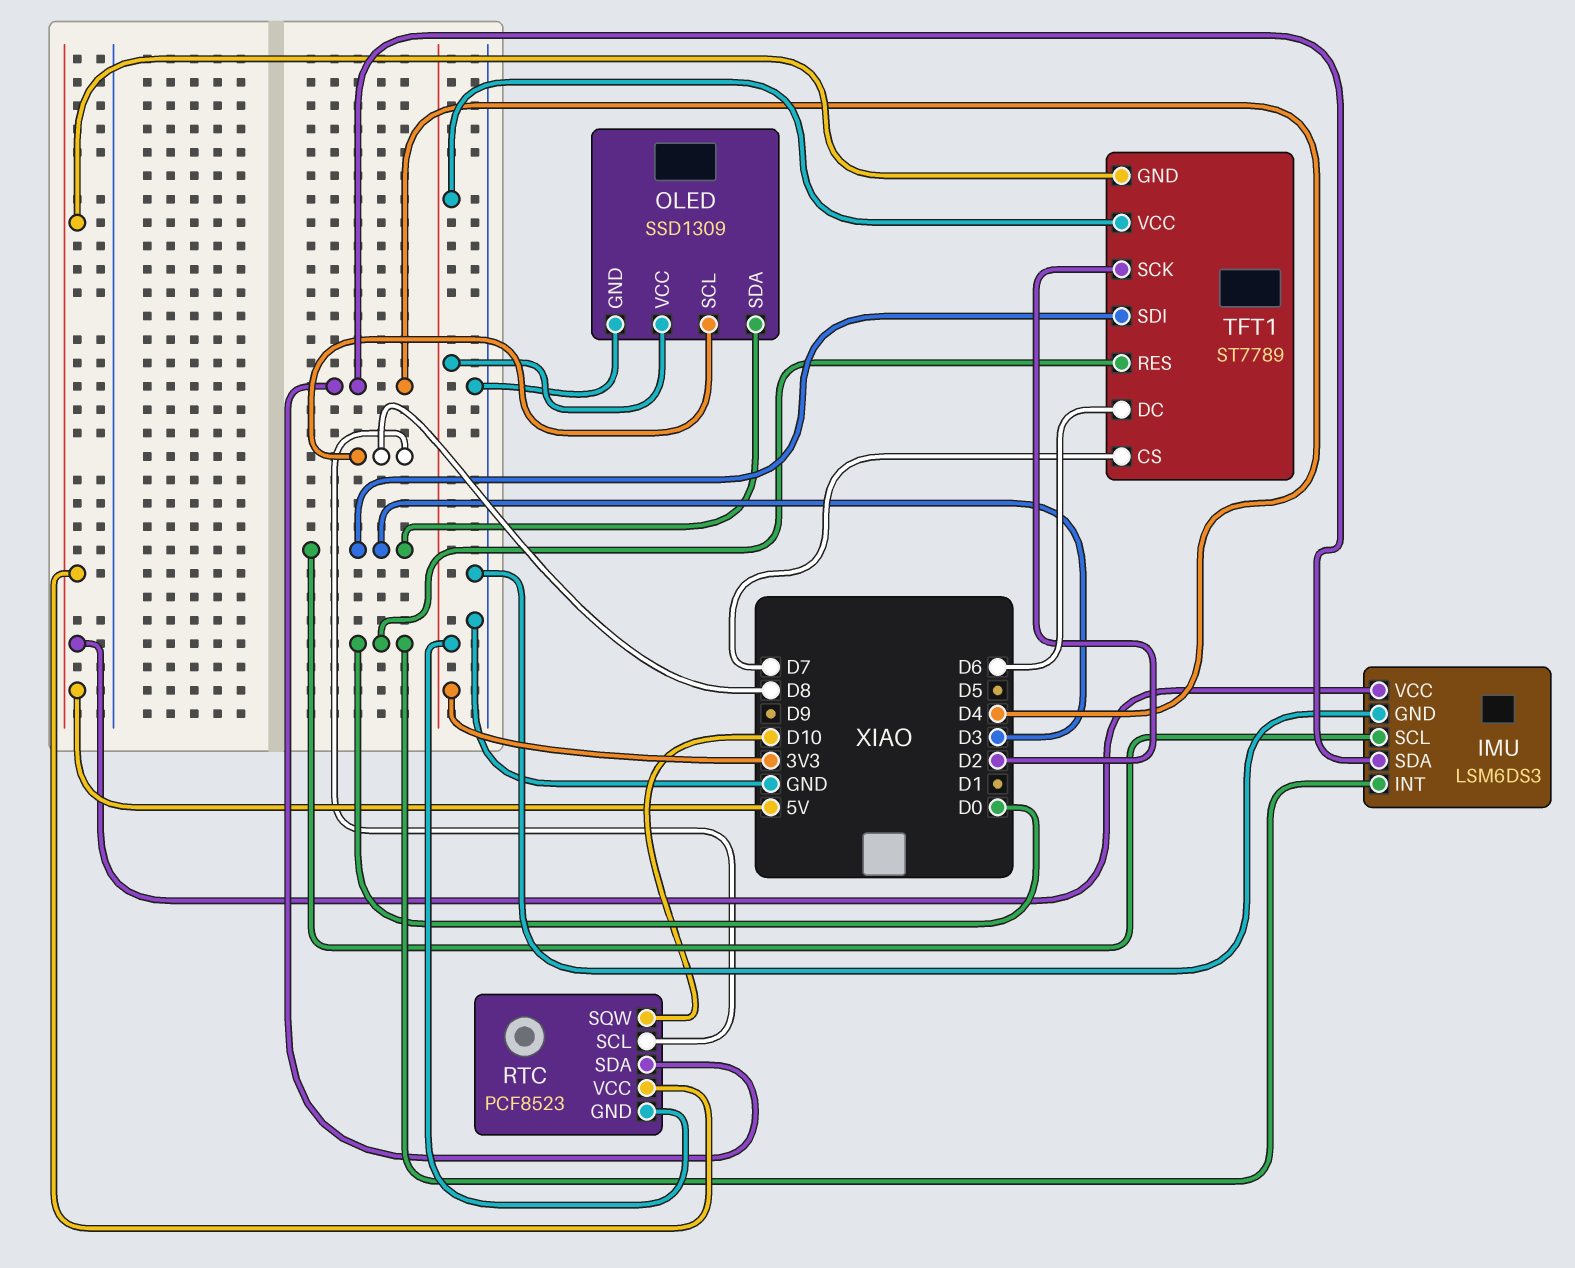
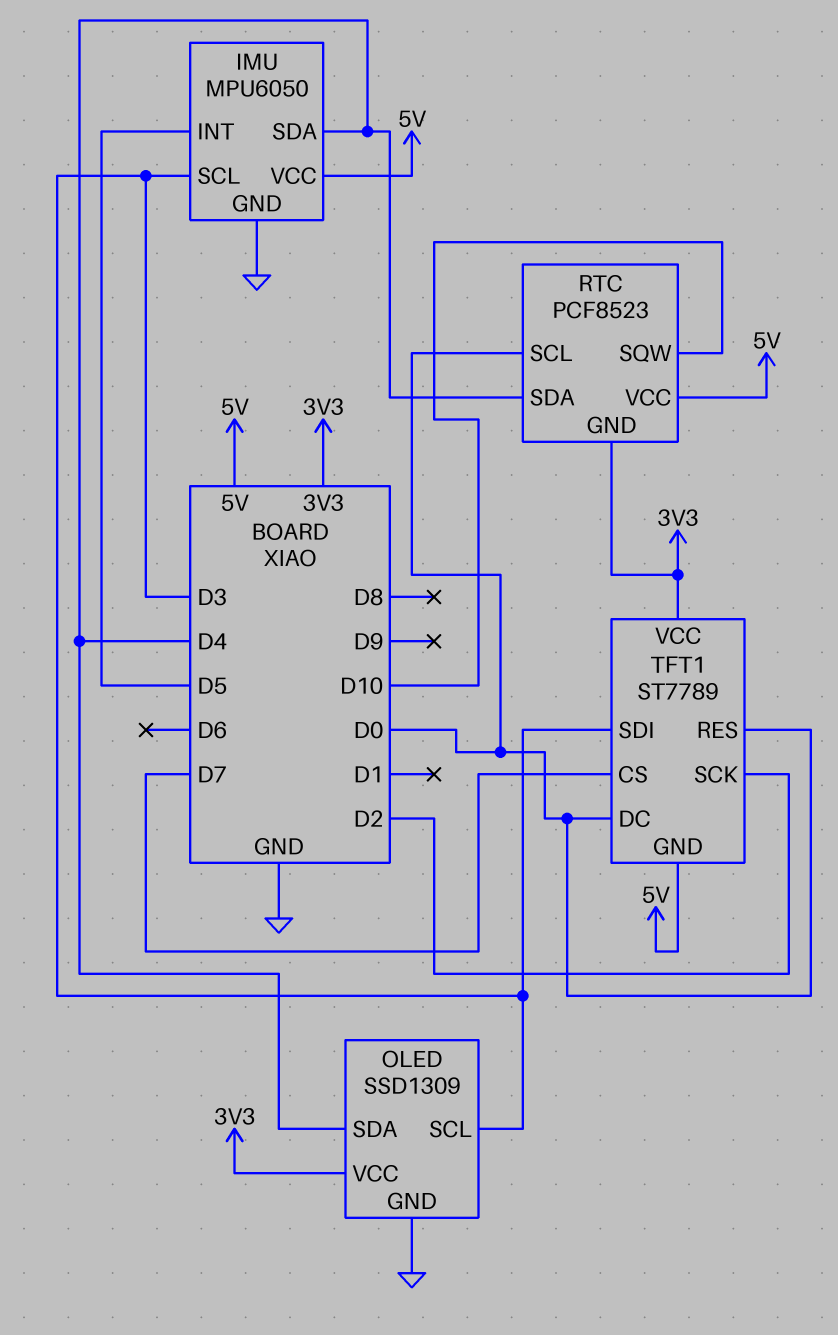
IMU: LSM6DS3 -> MPU6050
IMU pin INT: D0 -> D5
OLED pin SCL: D8 -> D3
OLED pin SDA: D3 -> D4
RTC pin SCL: D8 -> D0
TFT1 pin DC: D6 -> D0

